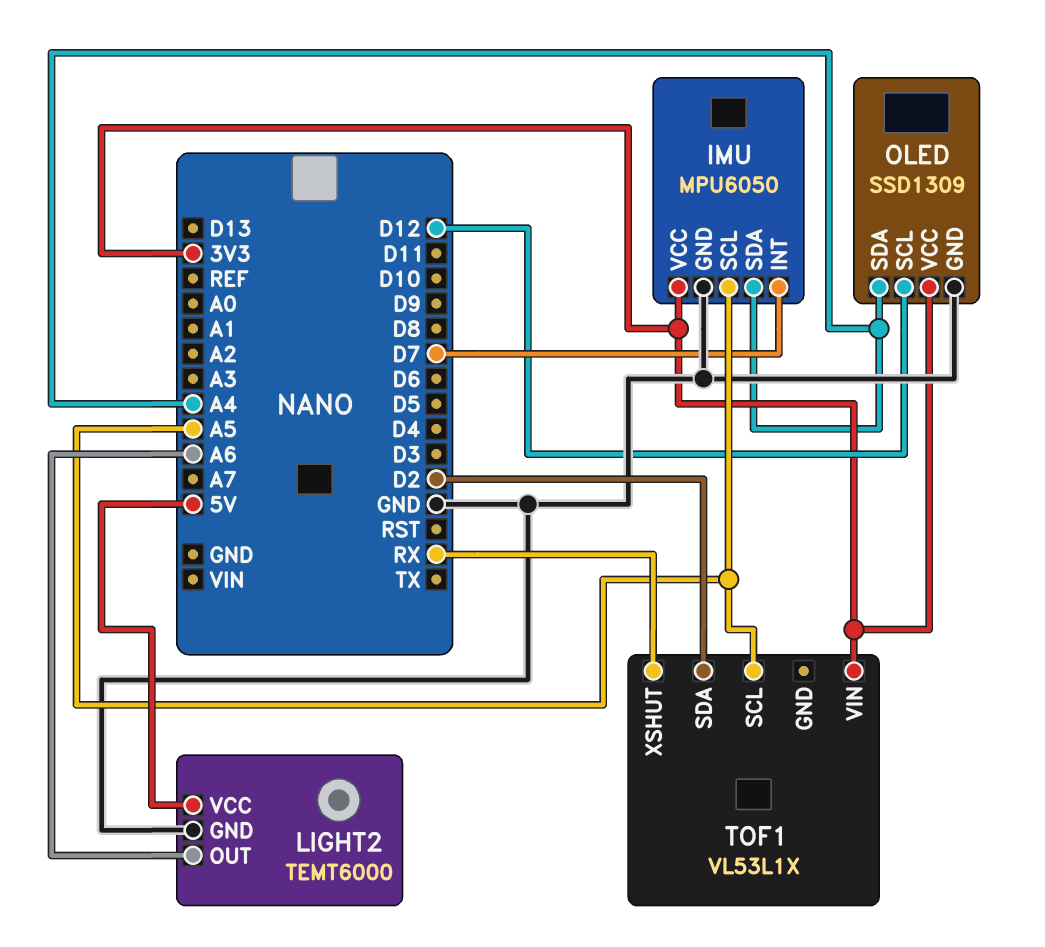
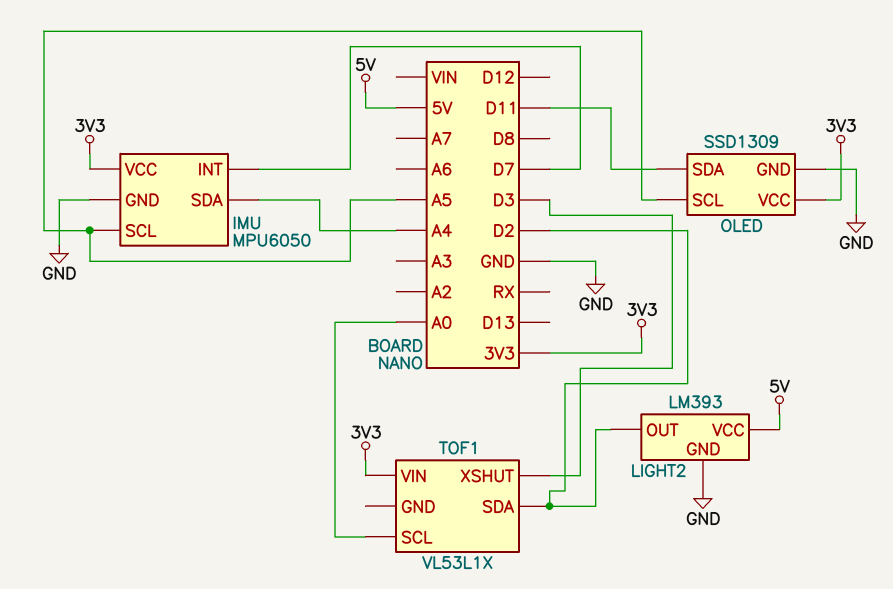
LIGHT2: TEMT6000 -> LM393
LIGHT2 pin OUT: A6 -> D2
OLED pin SCL: D12 -> A5
OLED pin SDA: A4 -> D11
TOF1 pin SCL: A5 -> A0
TOF1 pin XSHUT: RX -> D3

